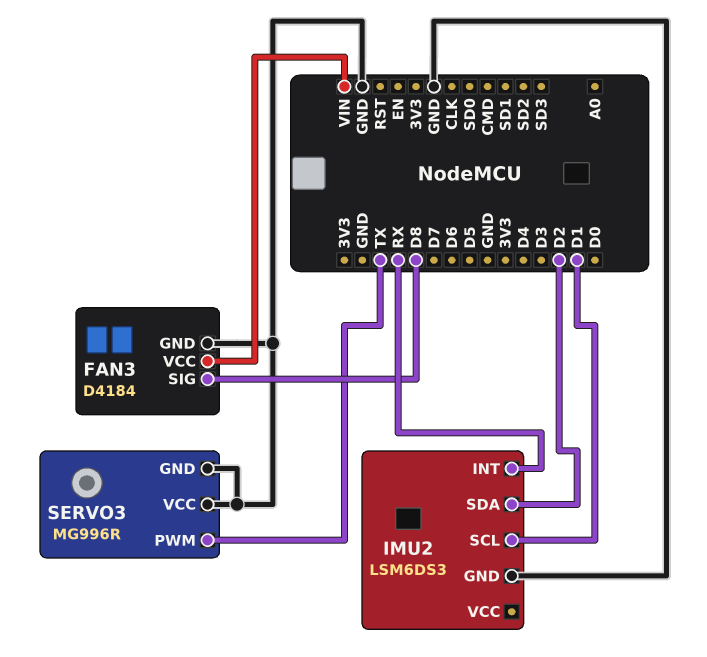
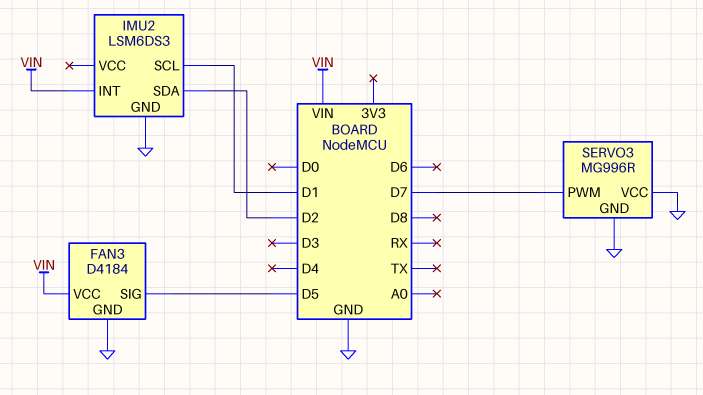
FAN3 pin SIG: D8 -> D5
IMU2 pin INT: RX -> VIN
SERVO3 pin PWM: TX -> D7

